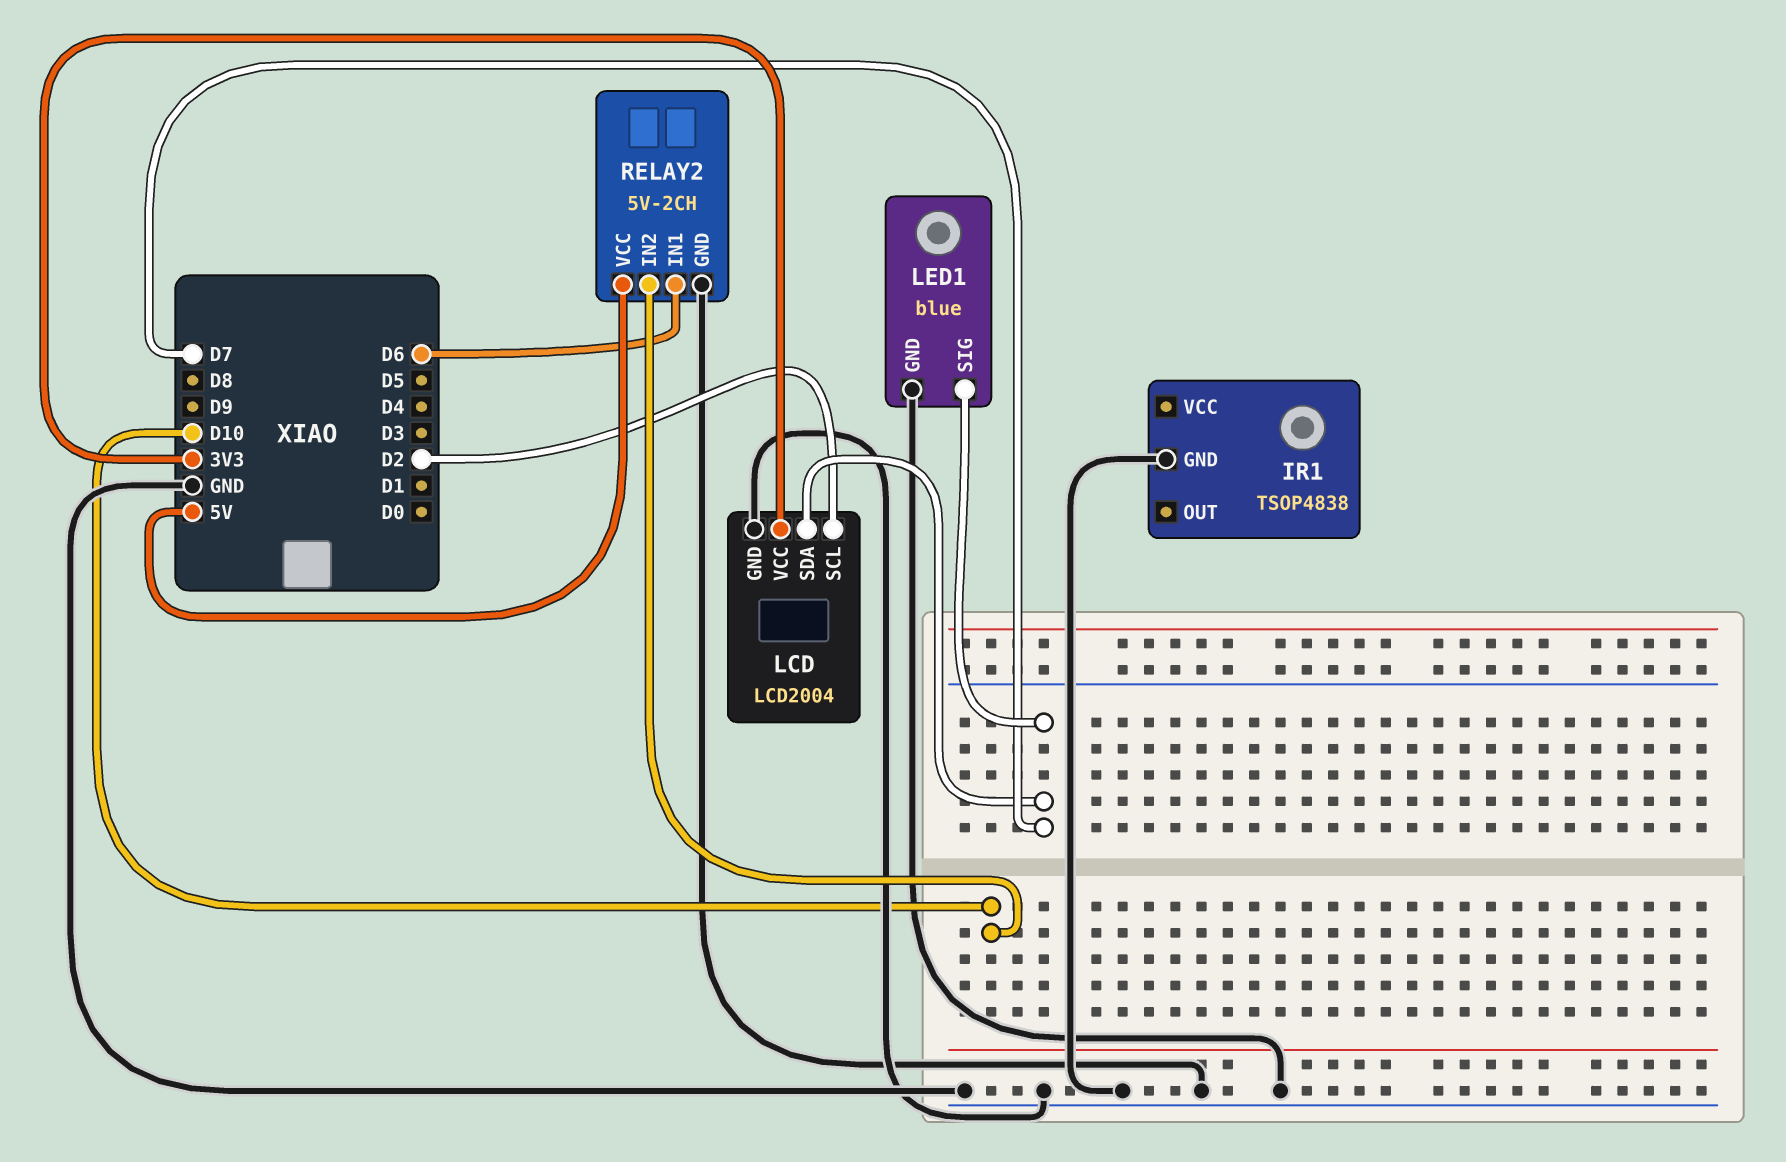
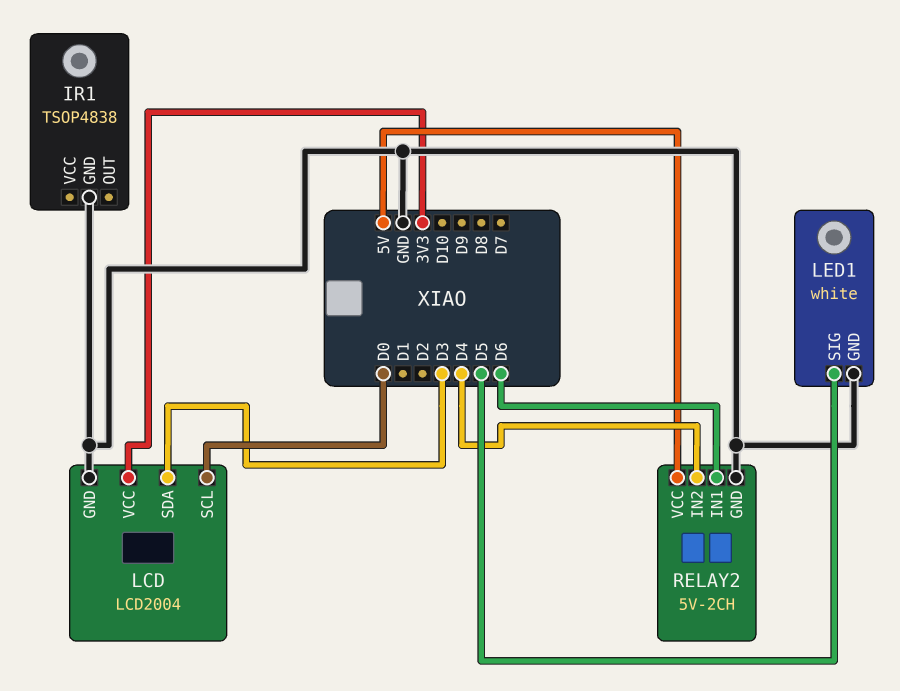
LCD pin SCL: D2 -> D0
LCD pin SDA: D7 -> D3
LED1: blue -> white
LED1 pin SIG: D7 -> D5
RELAY2 pin IN2: D10 -> D4

